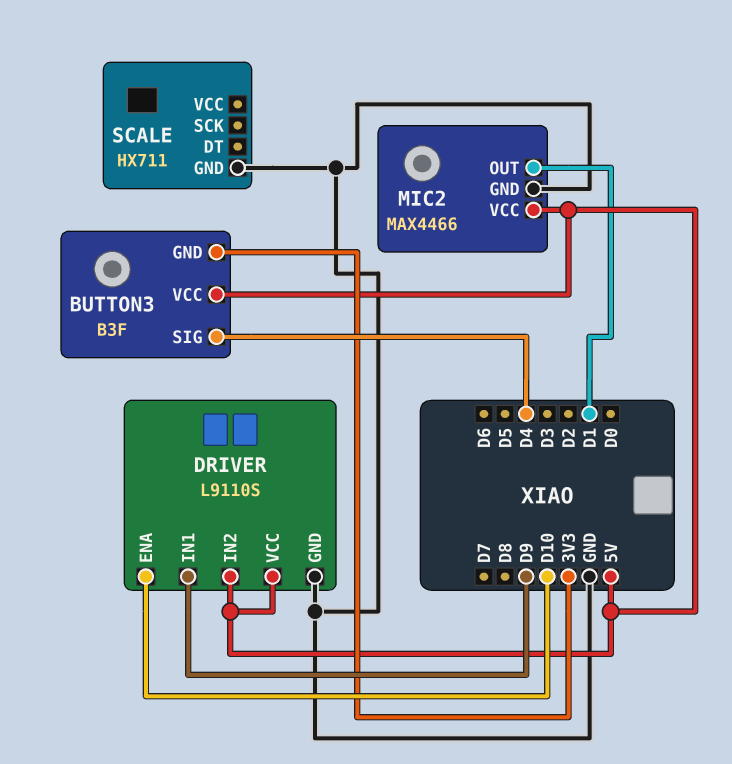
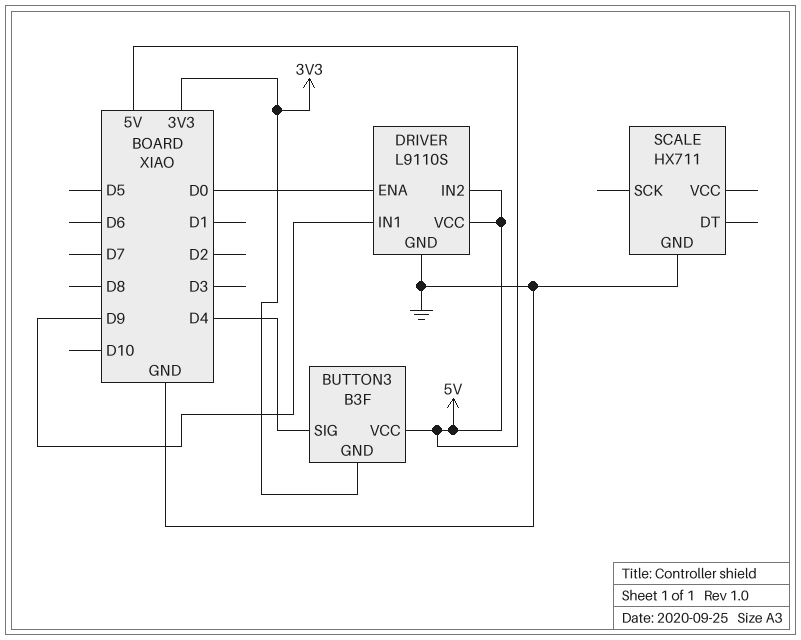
DRIVER pin ENA: D10 -> D0
MIC2: MAX4466 -> none
MIC2 pin GND: GND -> none
MIC2 pin OUT: D1 -> none
MIC2 pin VCC: 5V -> none

